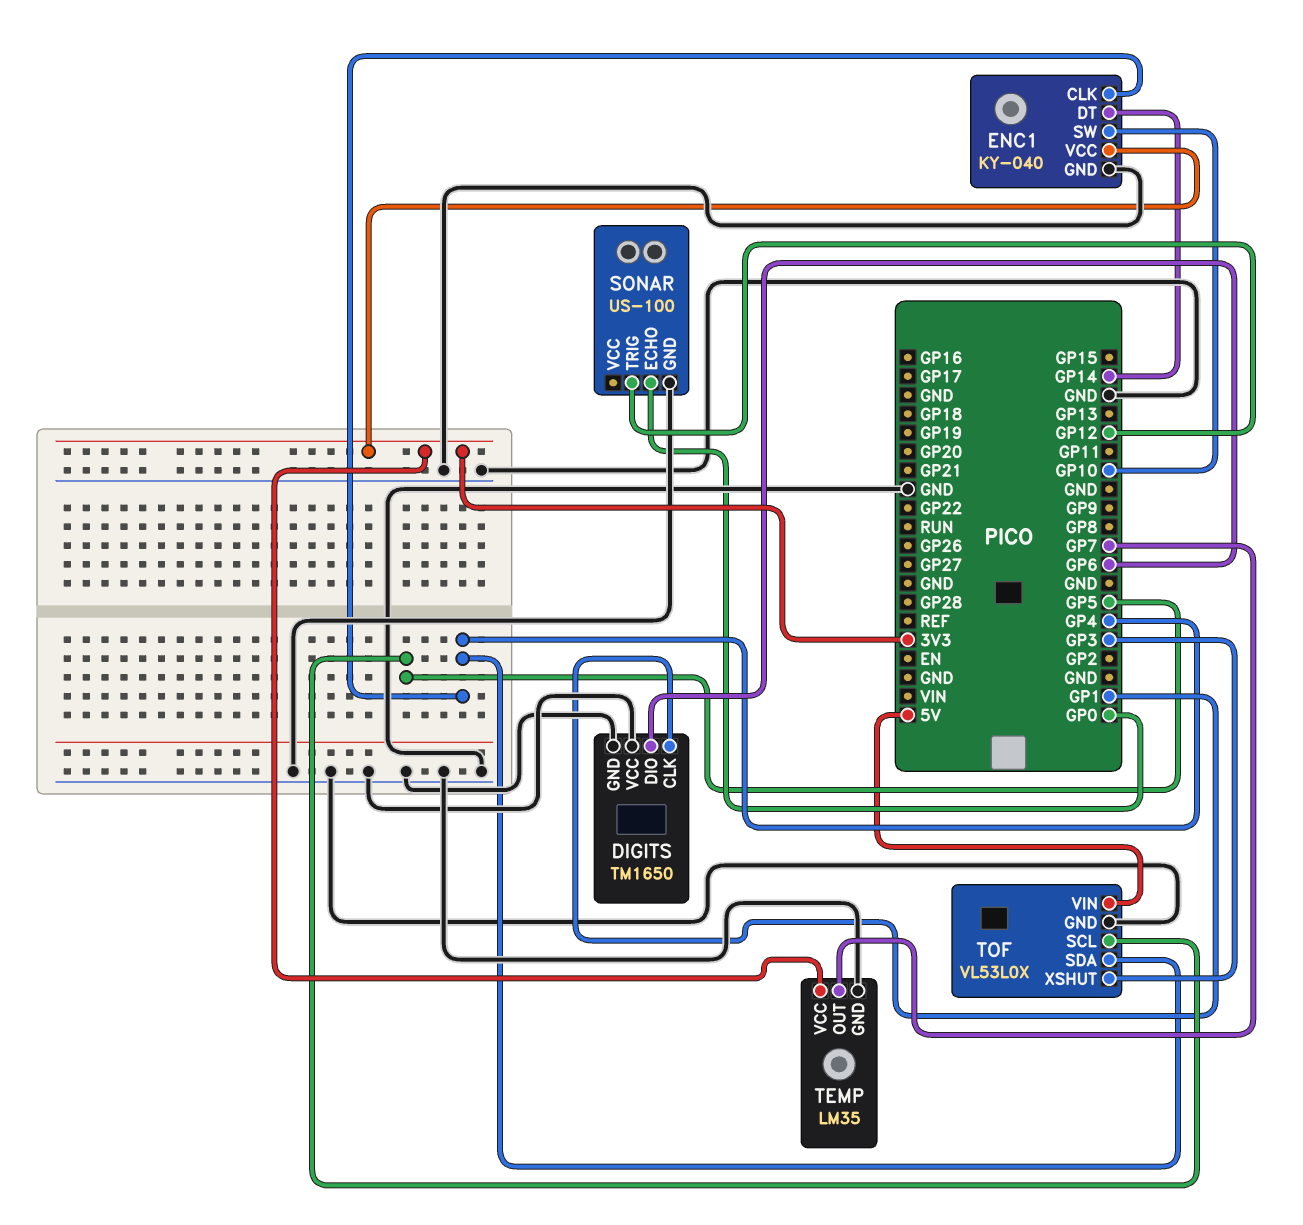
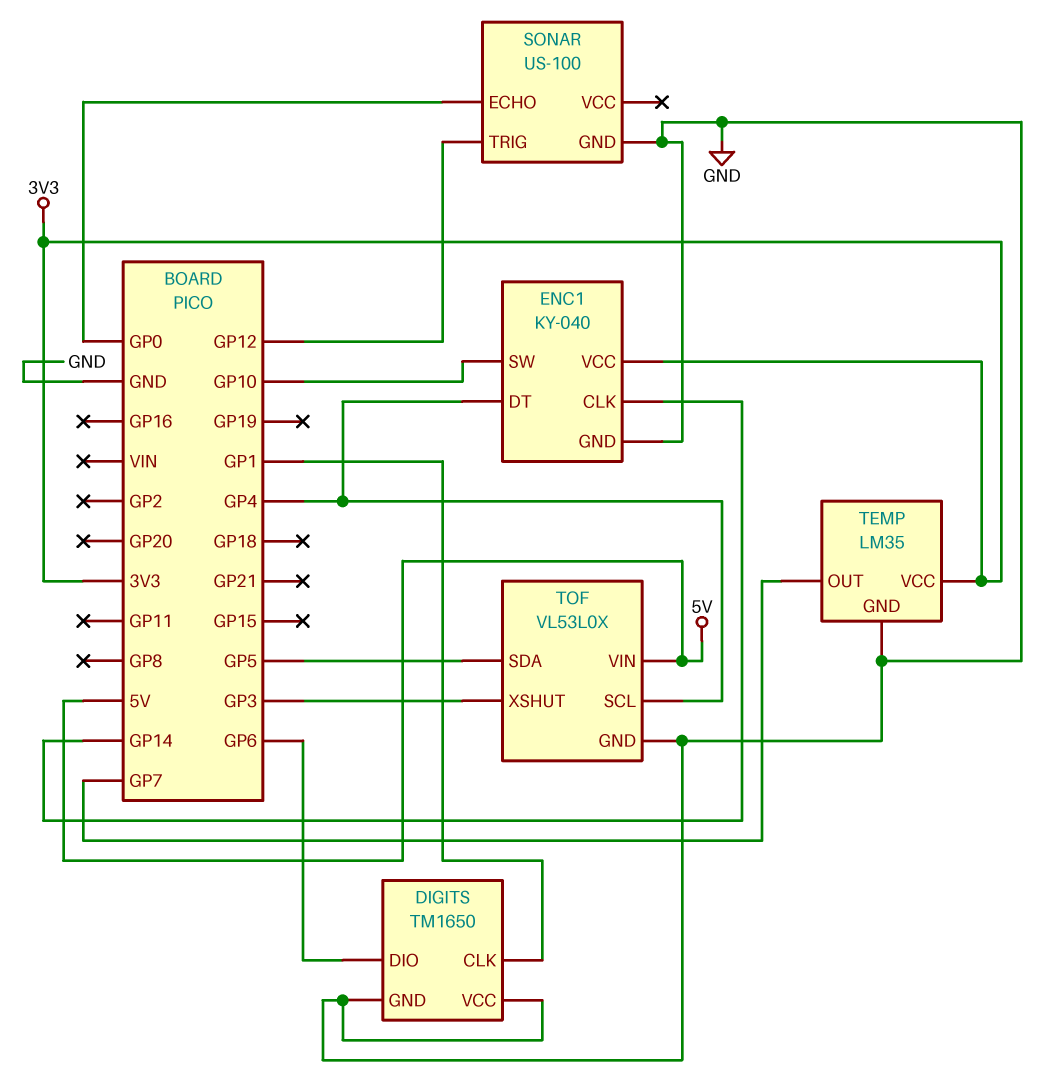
ENC1 pin CLK: GP4 -> GP14
ENC1 pin DT: GP14 -> GP4
TOF pin SCL: GP5 -> GP4
TOF pin SDA: GP4 -> GP5

